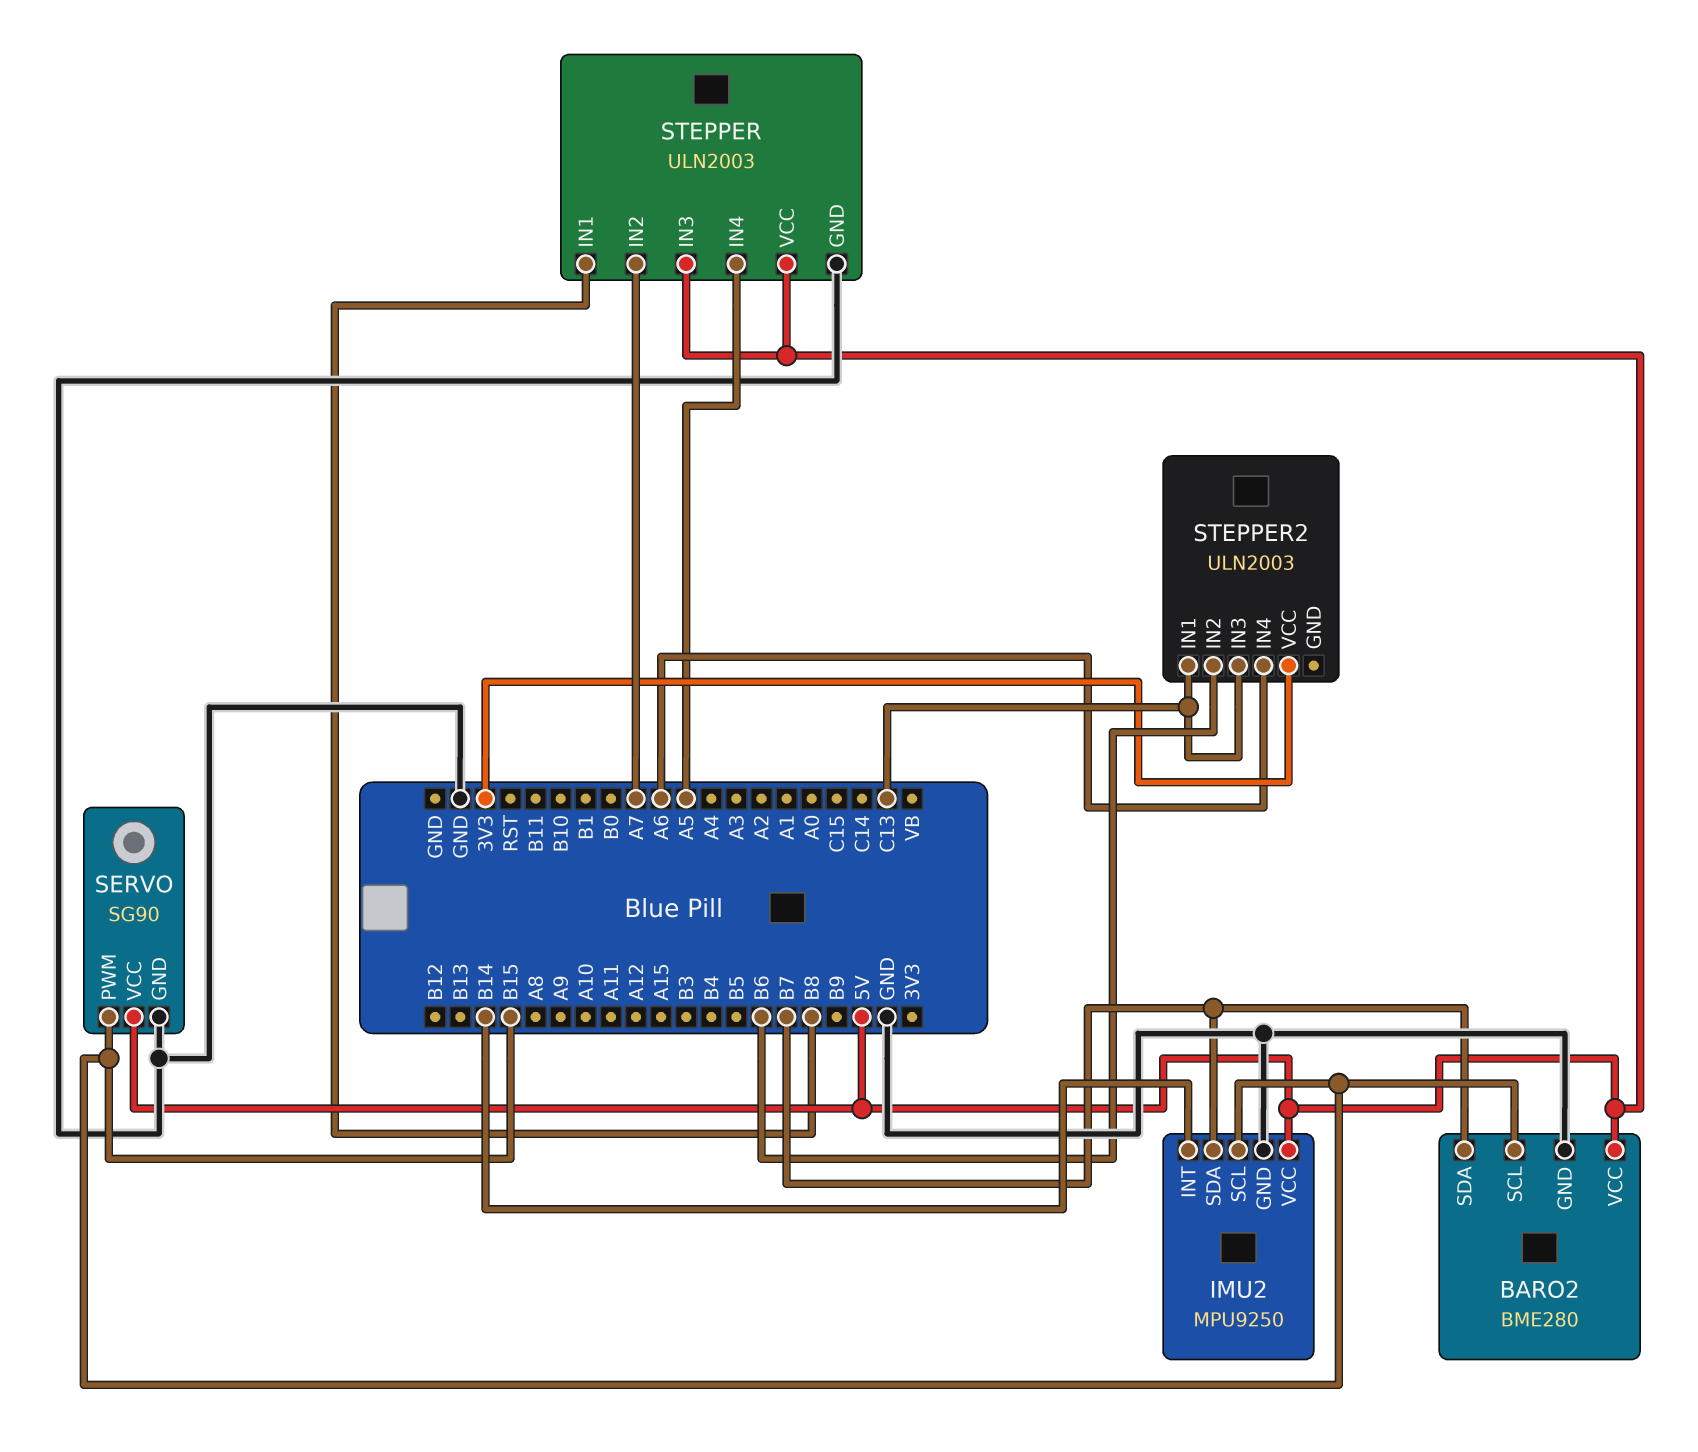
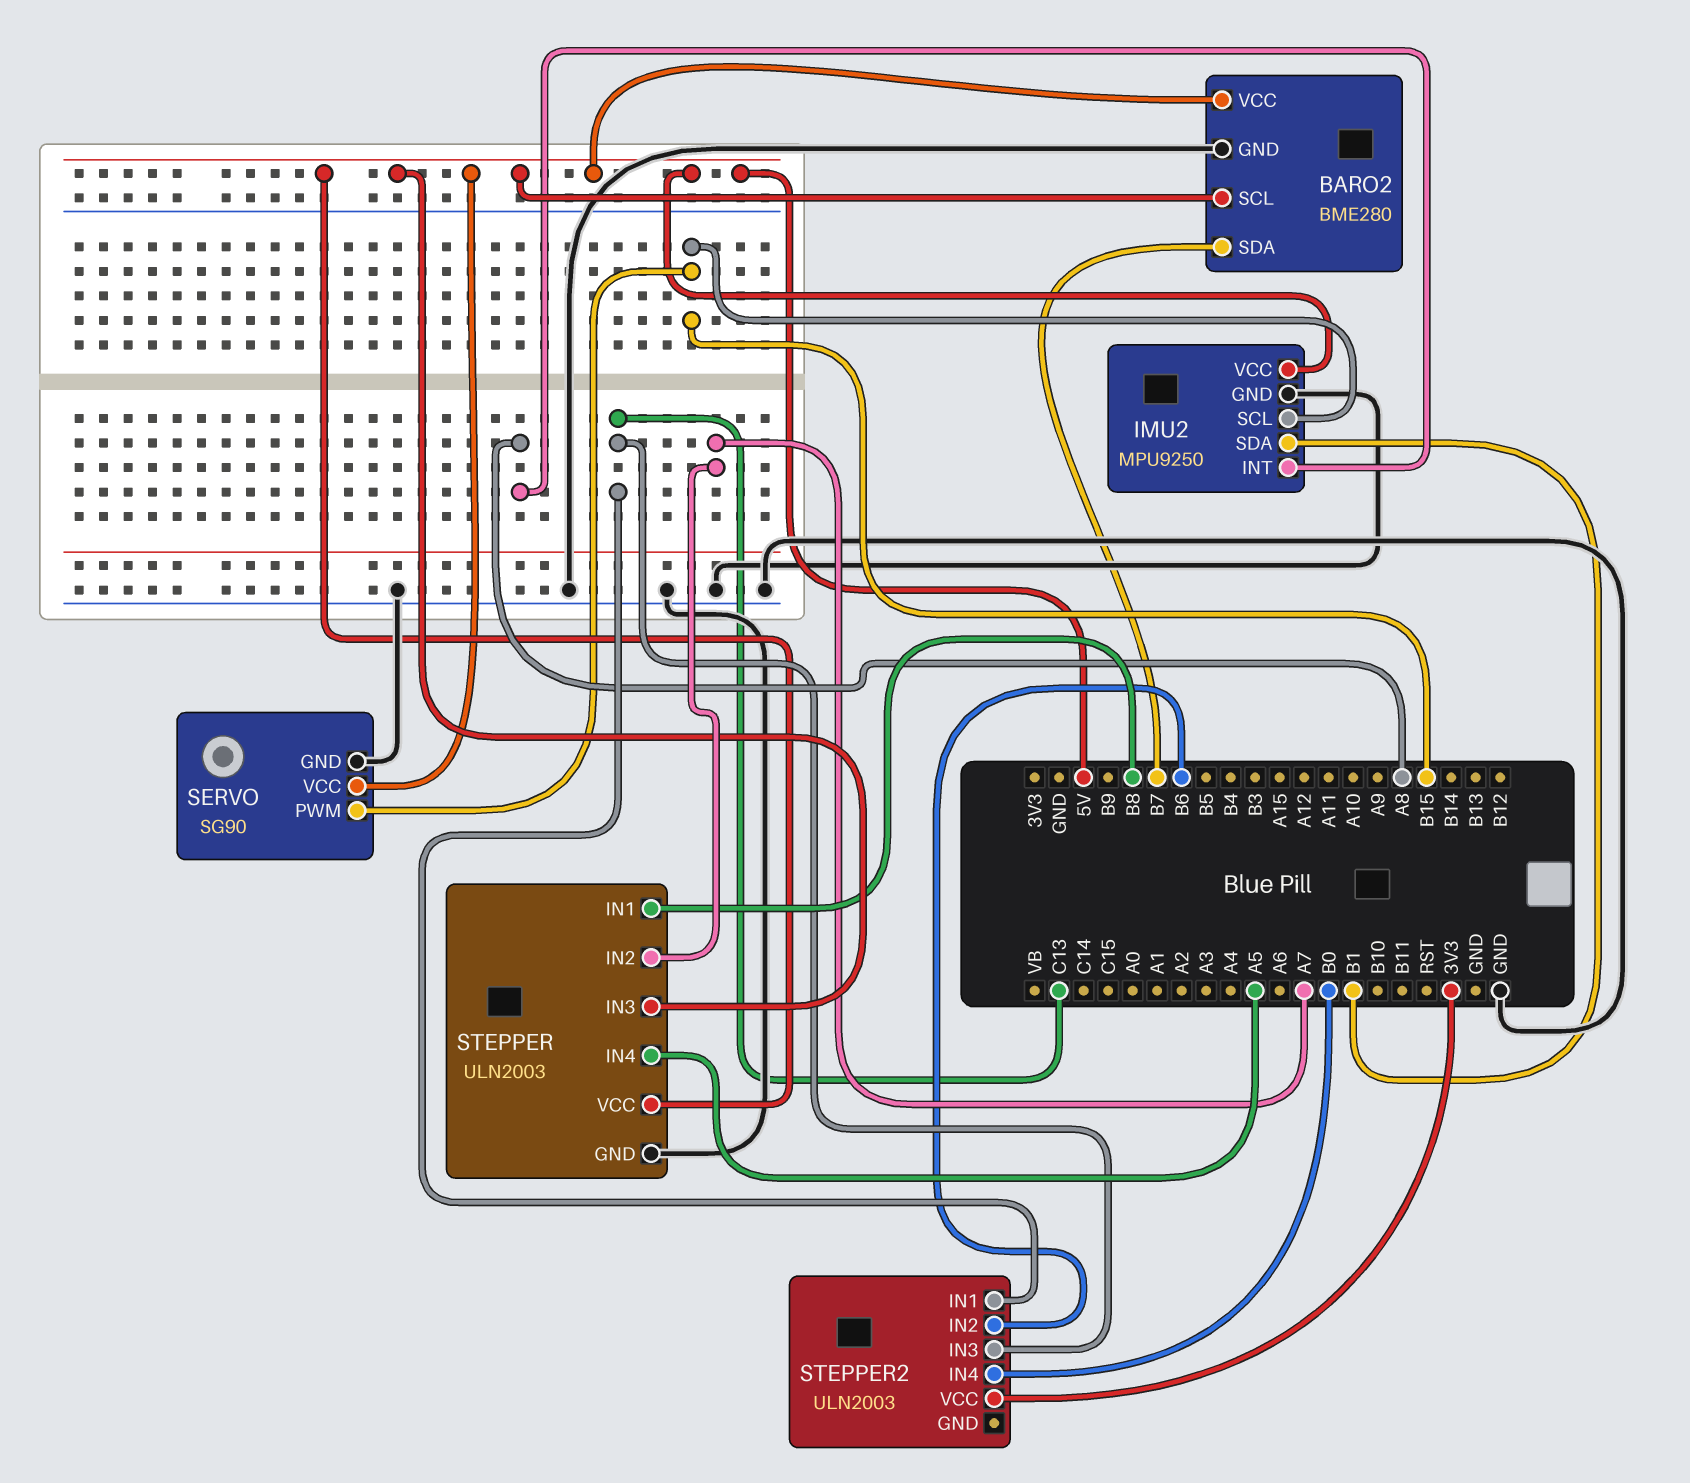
BARO2 pin SCL: B15 -> 5V
IMU2 pin INT: B14 -> A8
IMU2 pin SDA: B7 -> B1
STEPPER2 pin IN4: A6 -> B0

